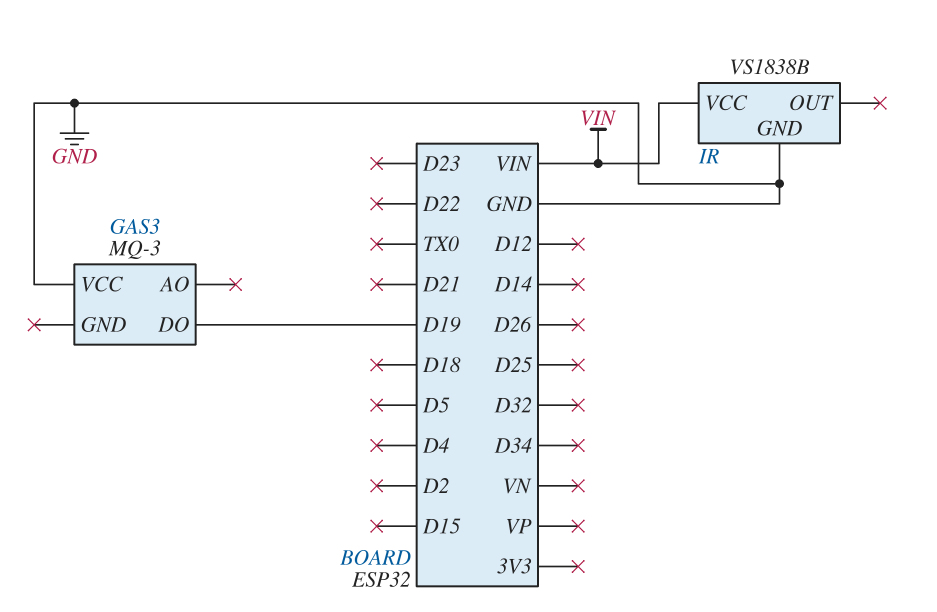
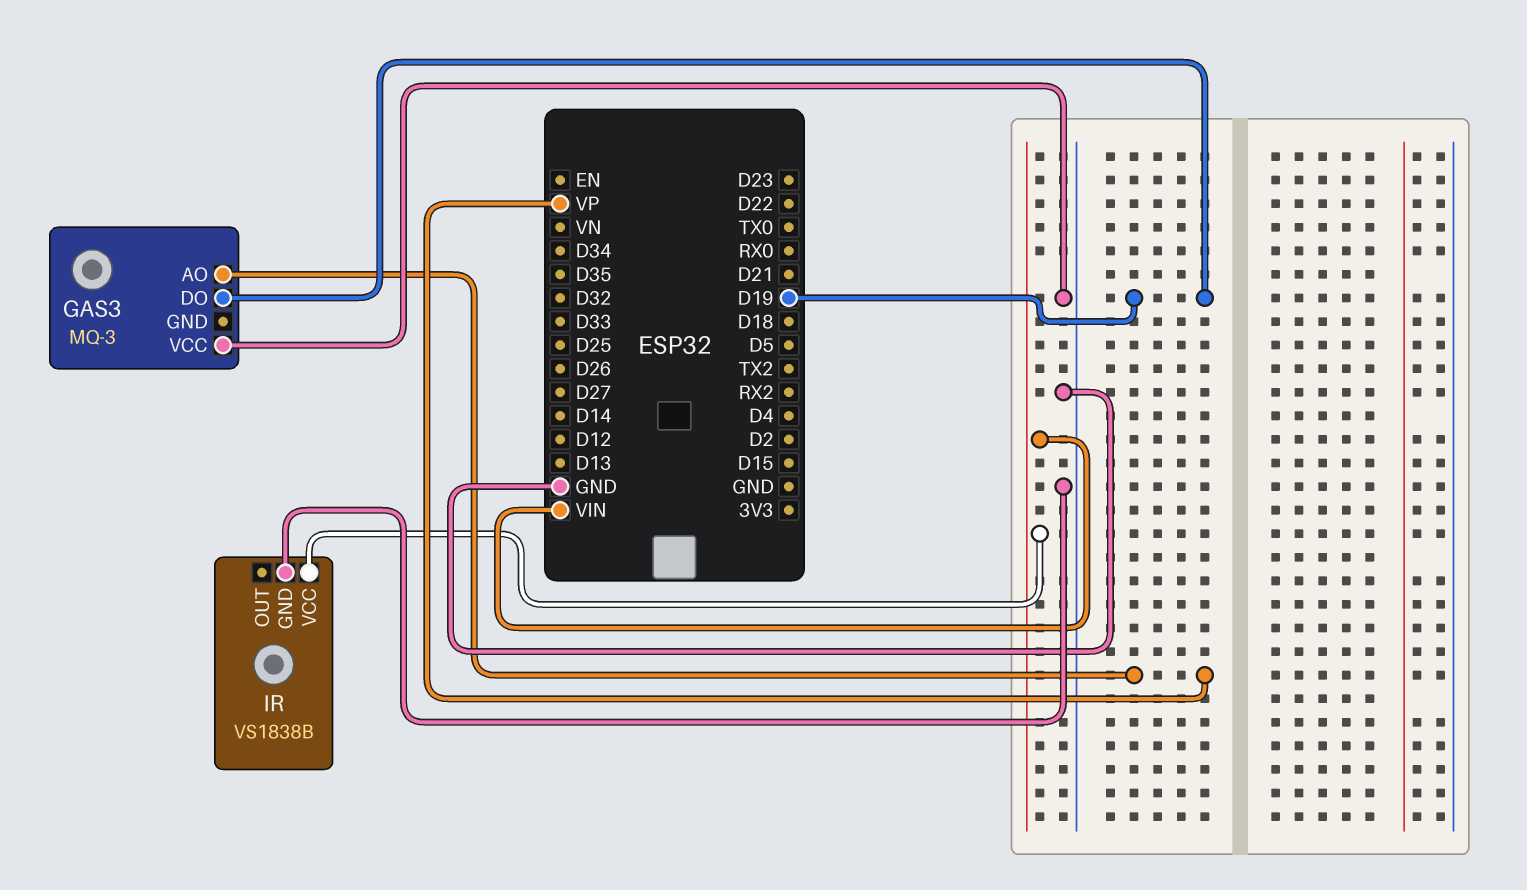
GAS3 pin AO: none -> VP

